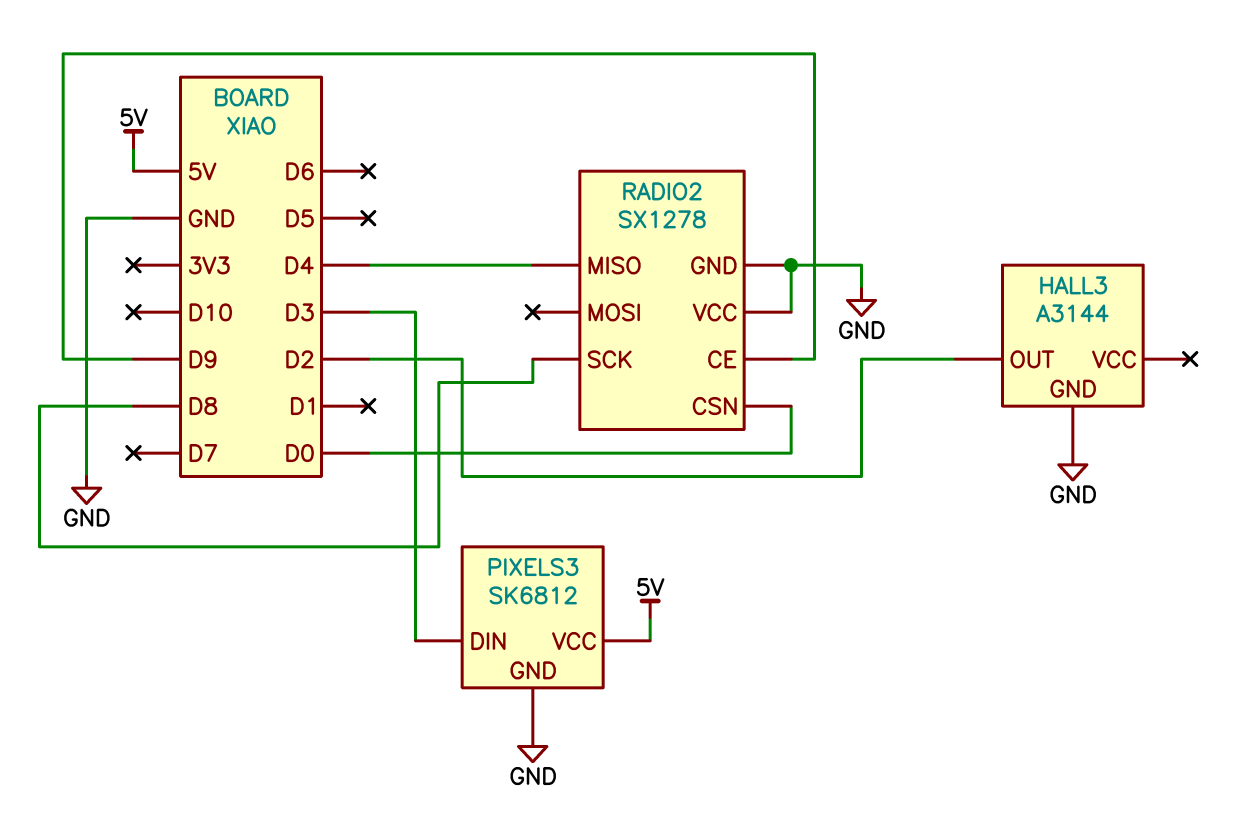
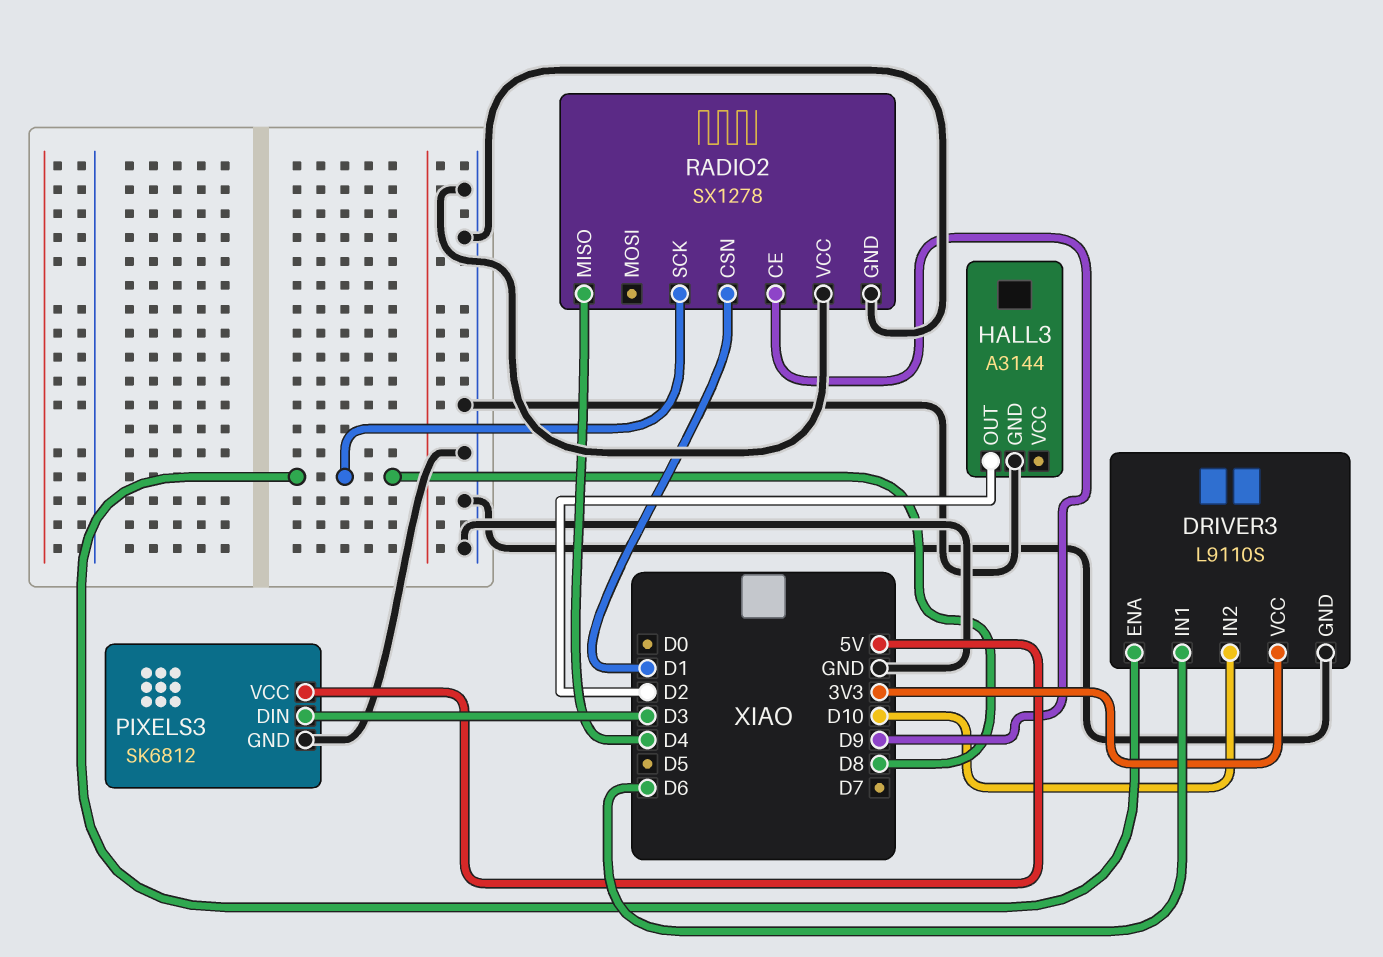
DRIVER3: none -> L9110S
DRIVER3 pin ENA: none -> D8
DRIVER3 pin GND: none -> GND
DRIVER3 pin IN1: none -> D6
DRIVER3 pin IN2: none -> D10
DRIVER3 pin VCC: none -> 3V3
RADIO2 pin CSN: D0 -> D1

